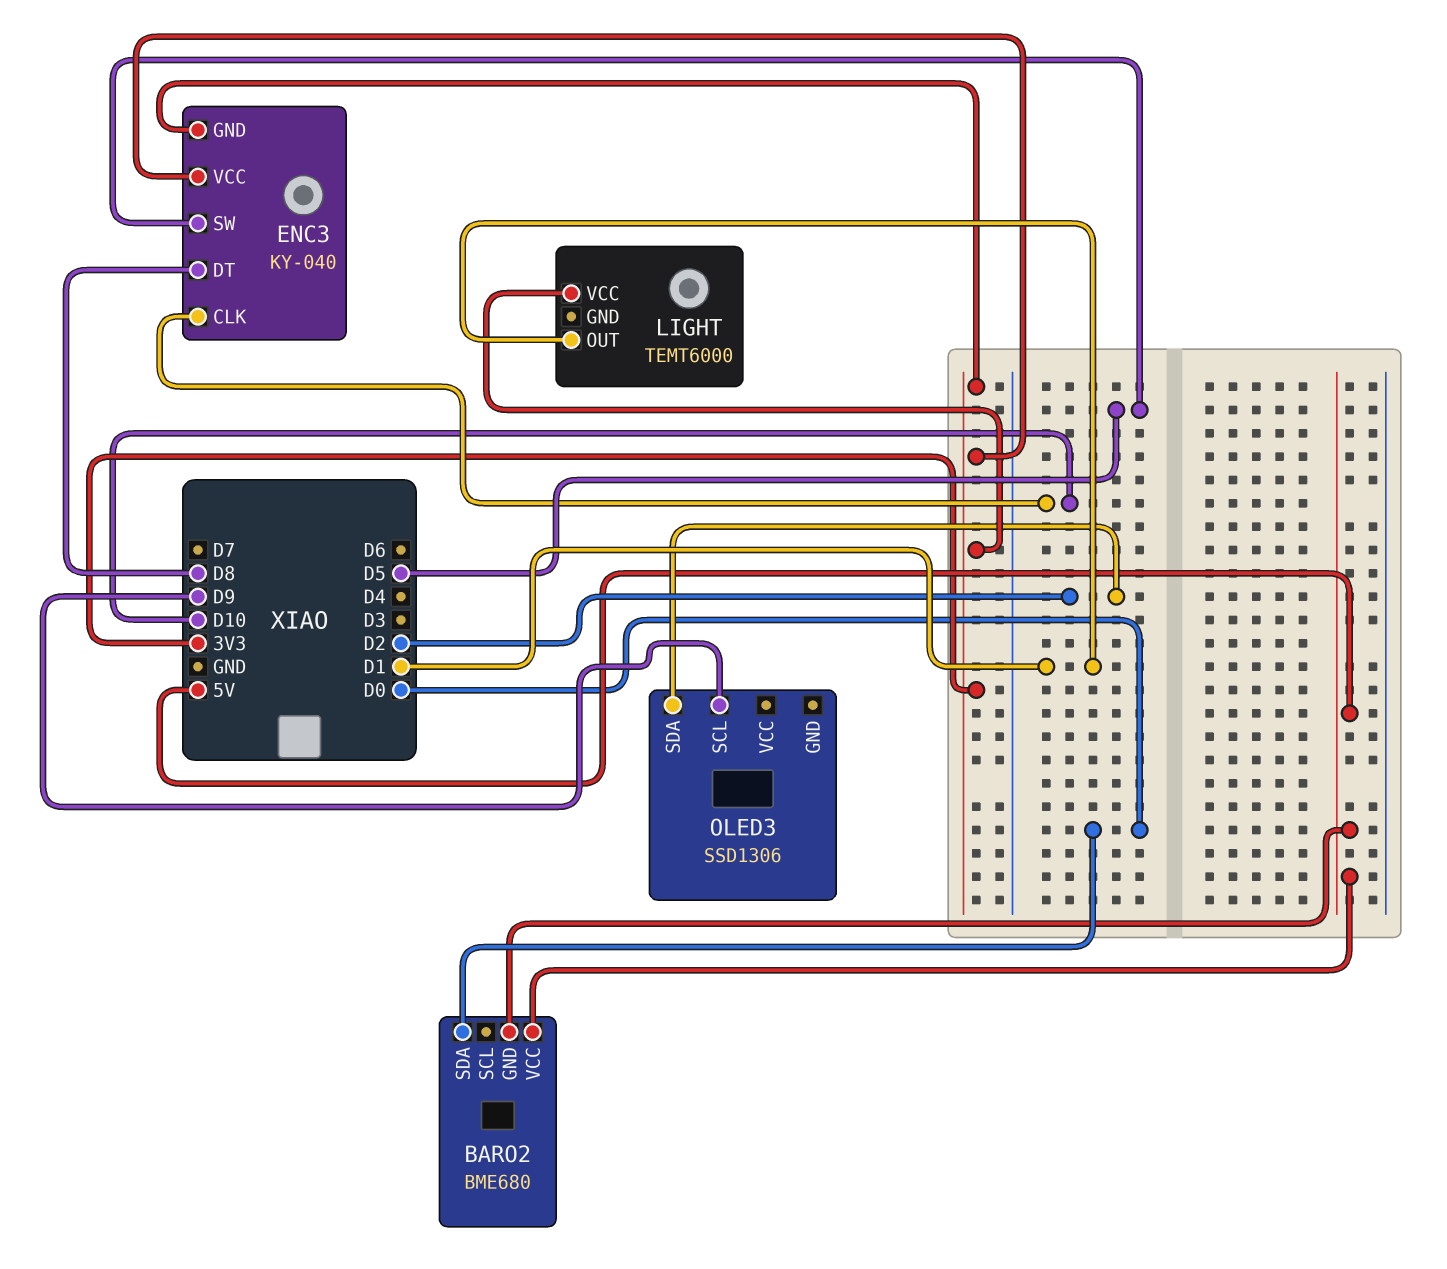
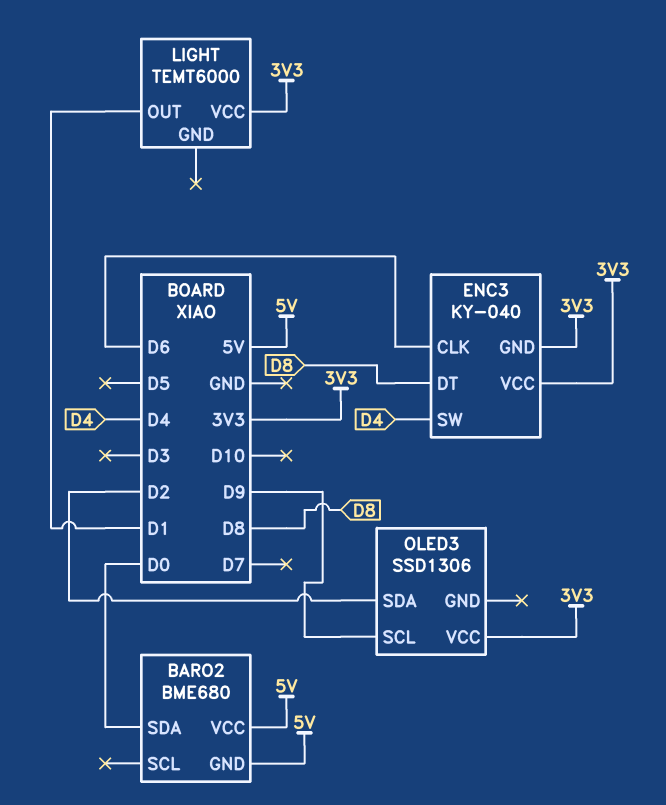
ENC3 pin CLK: D10 -> D6
ENC3 pin SW: D5 -> D4
OLED3 pin VCC: none -> 3V3

